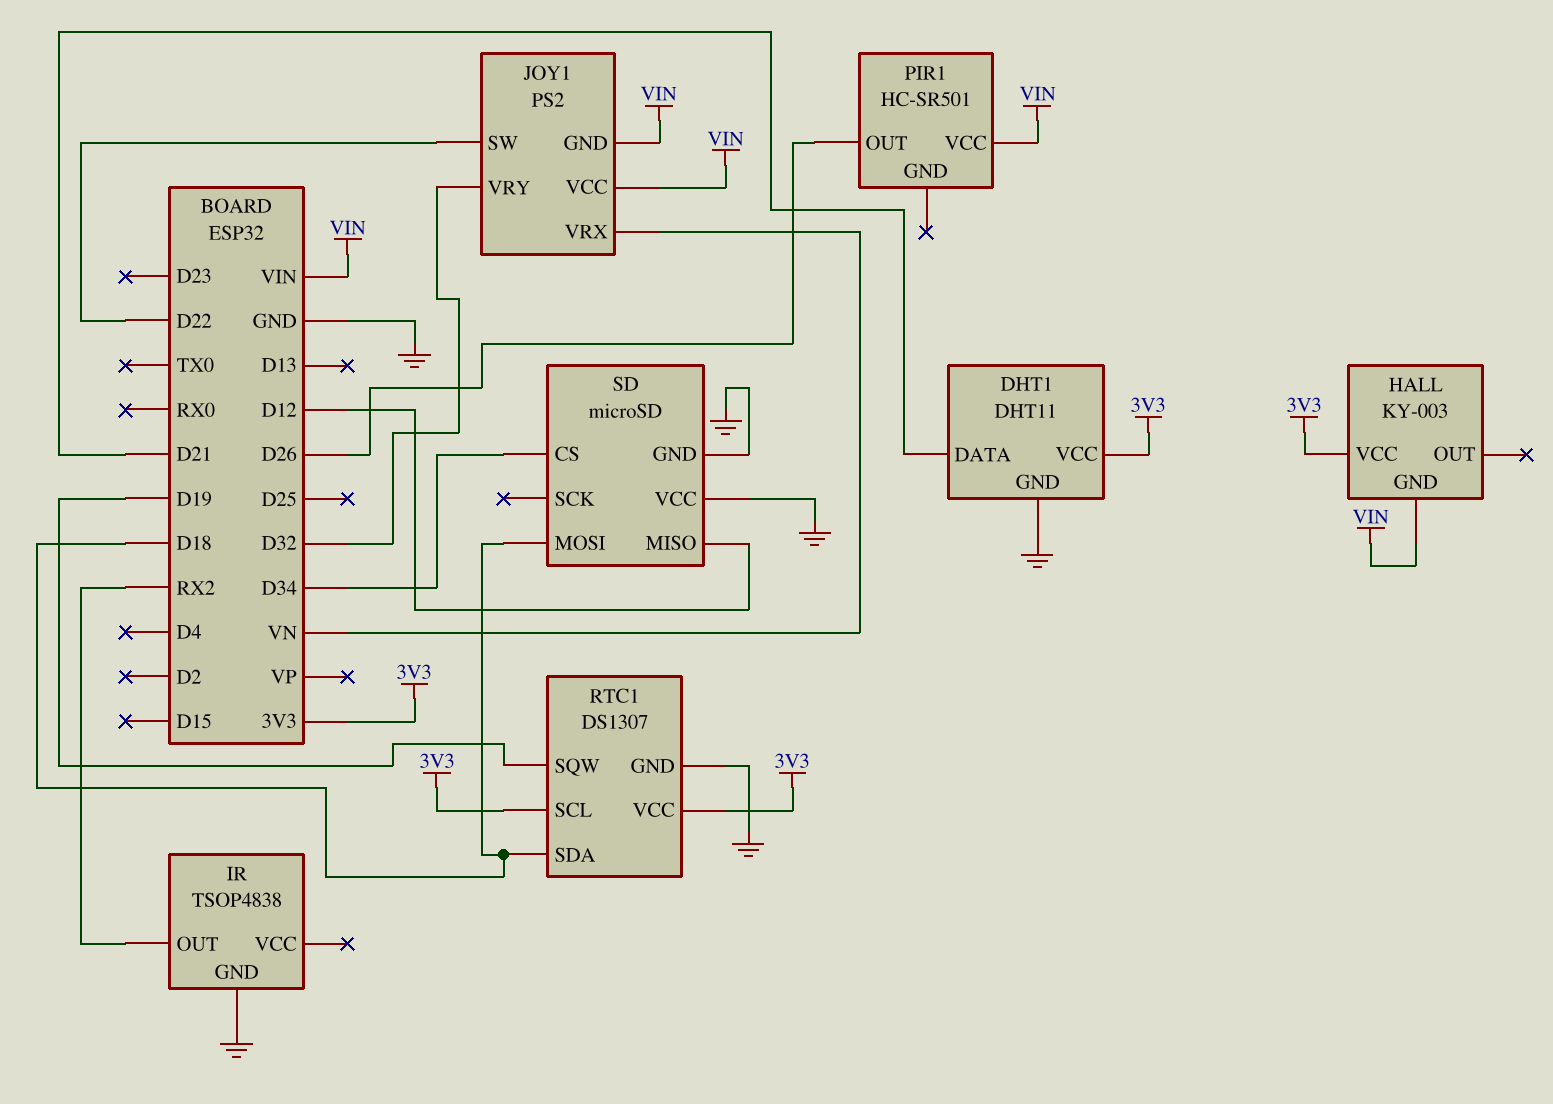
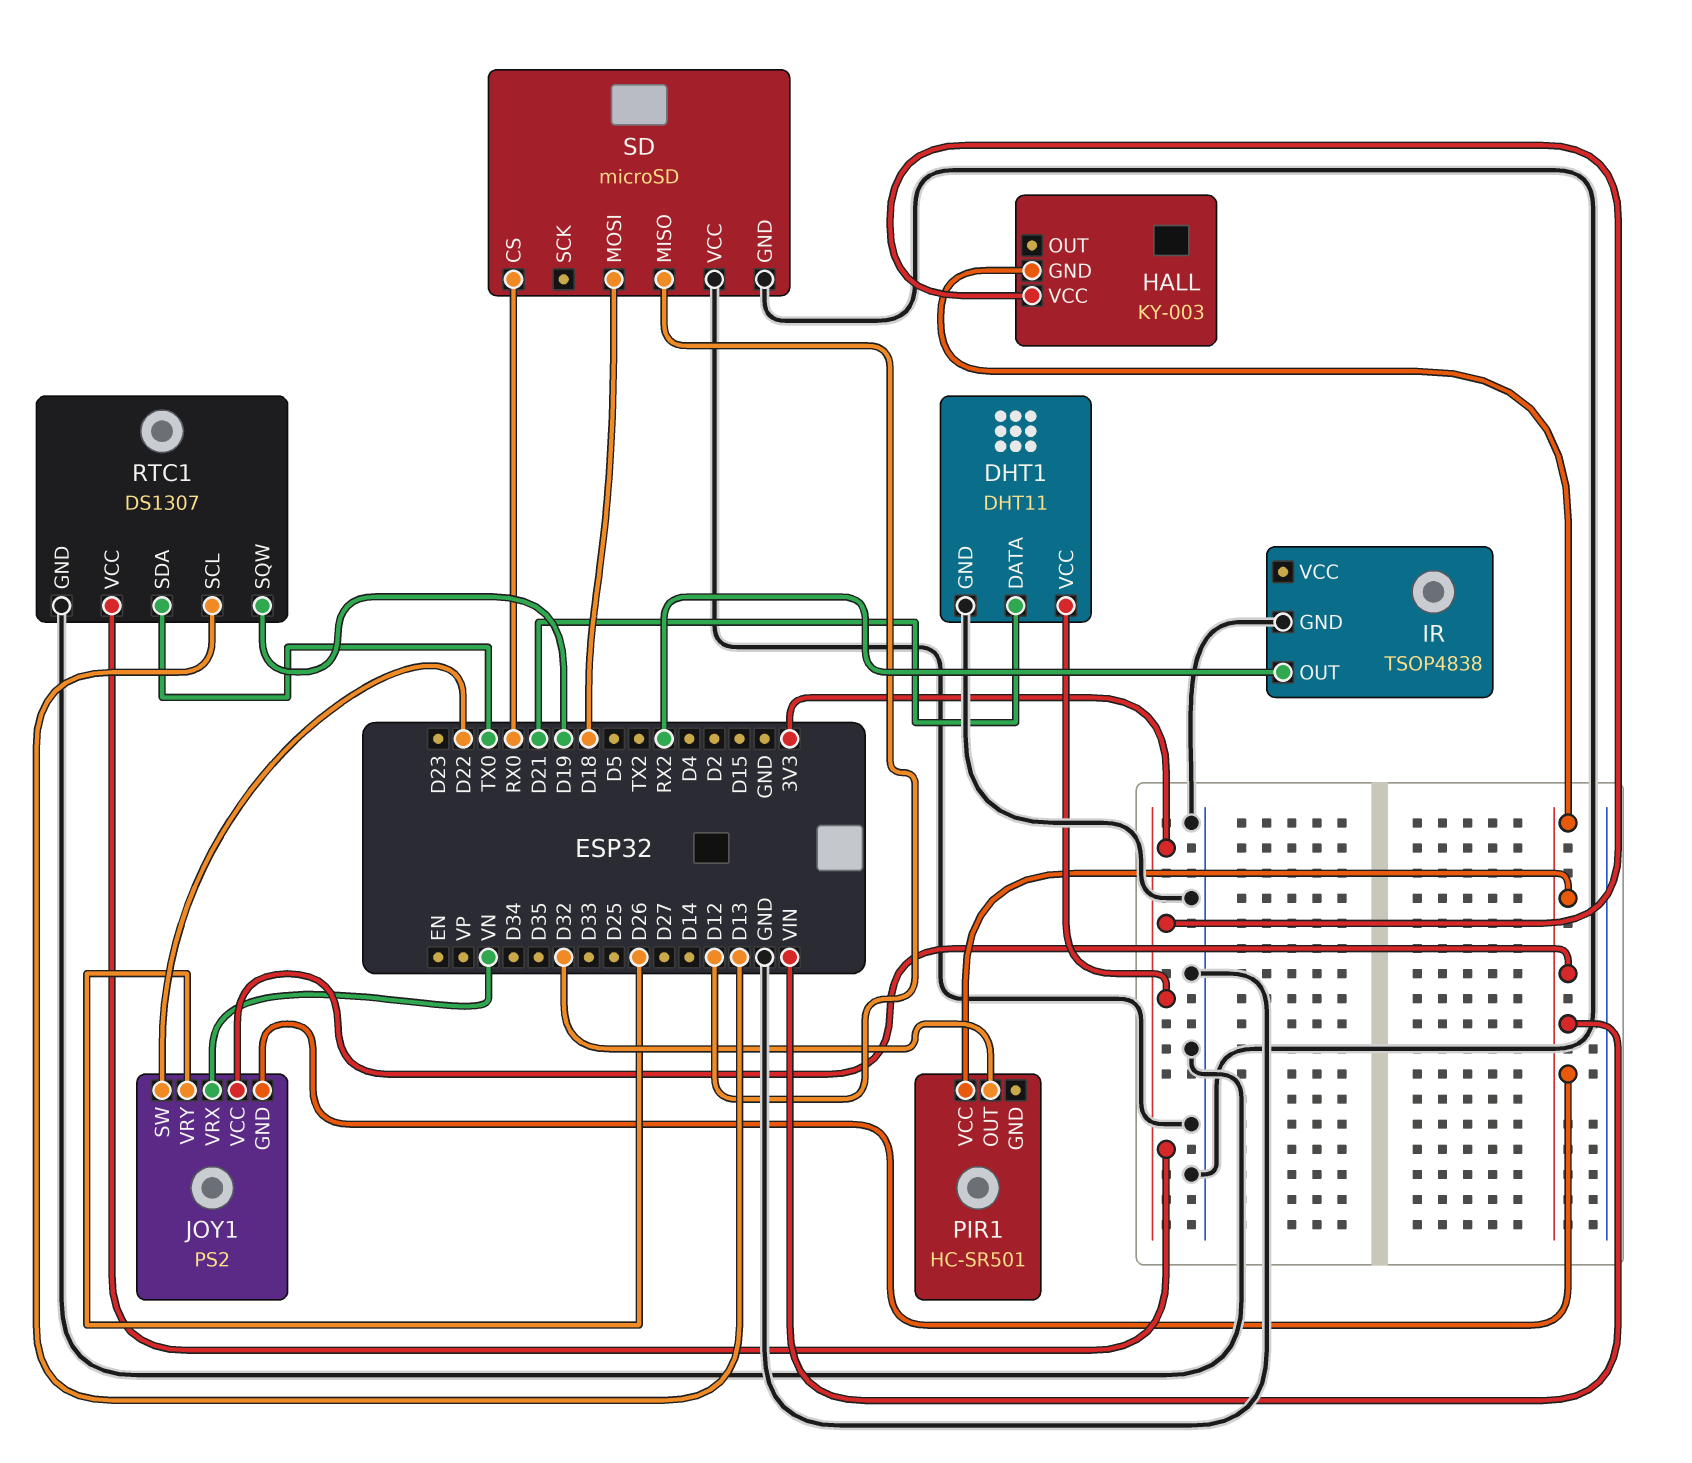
JOY1 pin VRY: D32 -> D26
PIR1 pin OUT: D26 -> D32
RTC1 pin SCL: 3V3 -> D13
RTC1 pin SDA: D18 -> TX0
SD pin CS: D34 -> RX0

